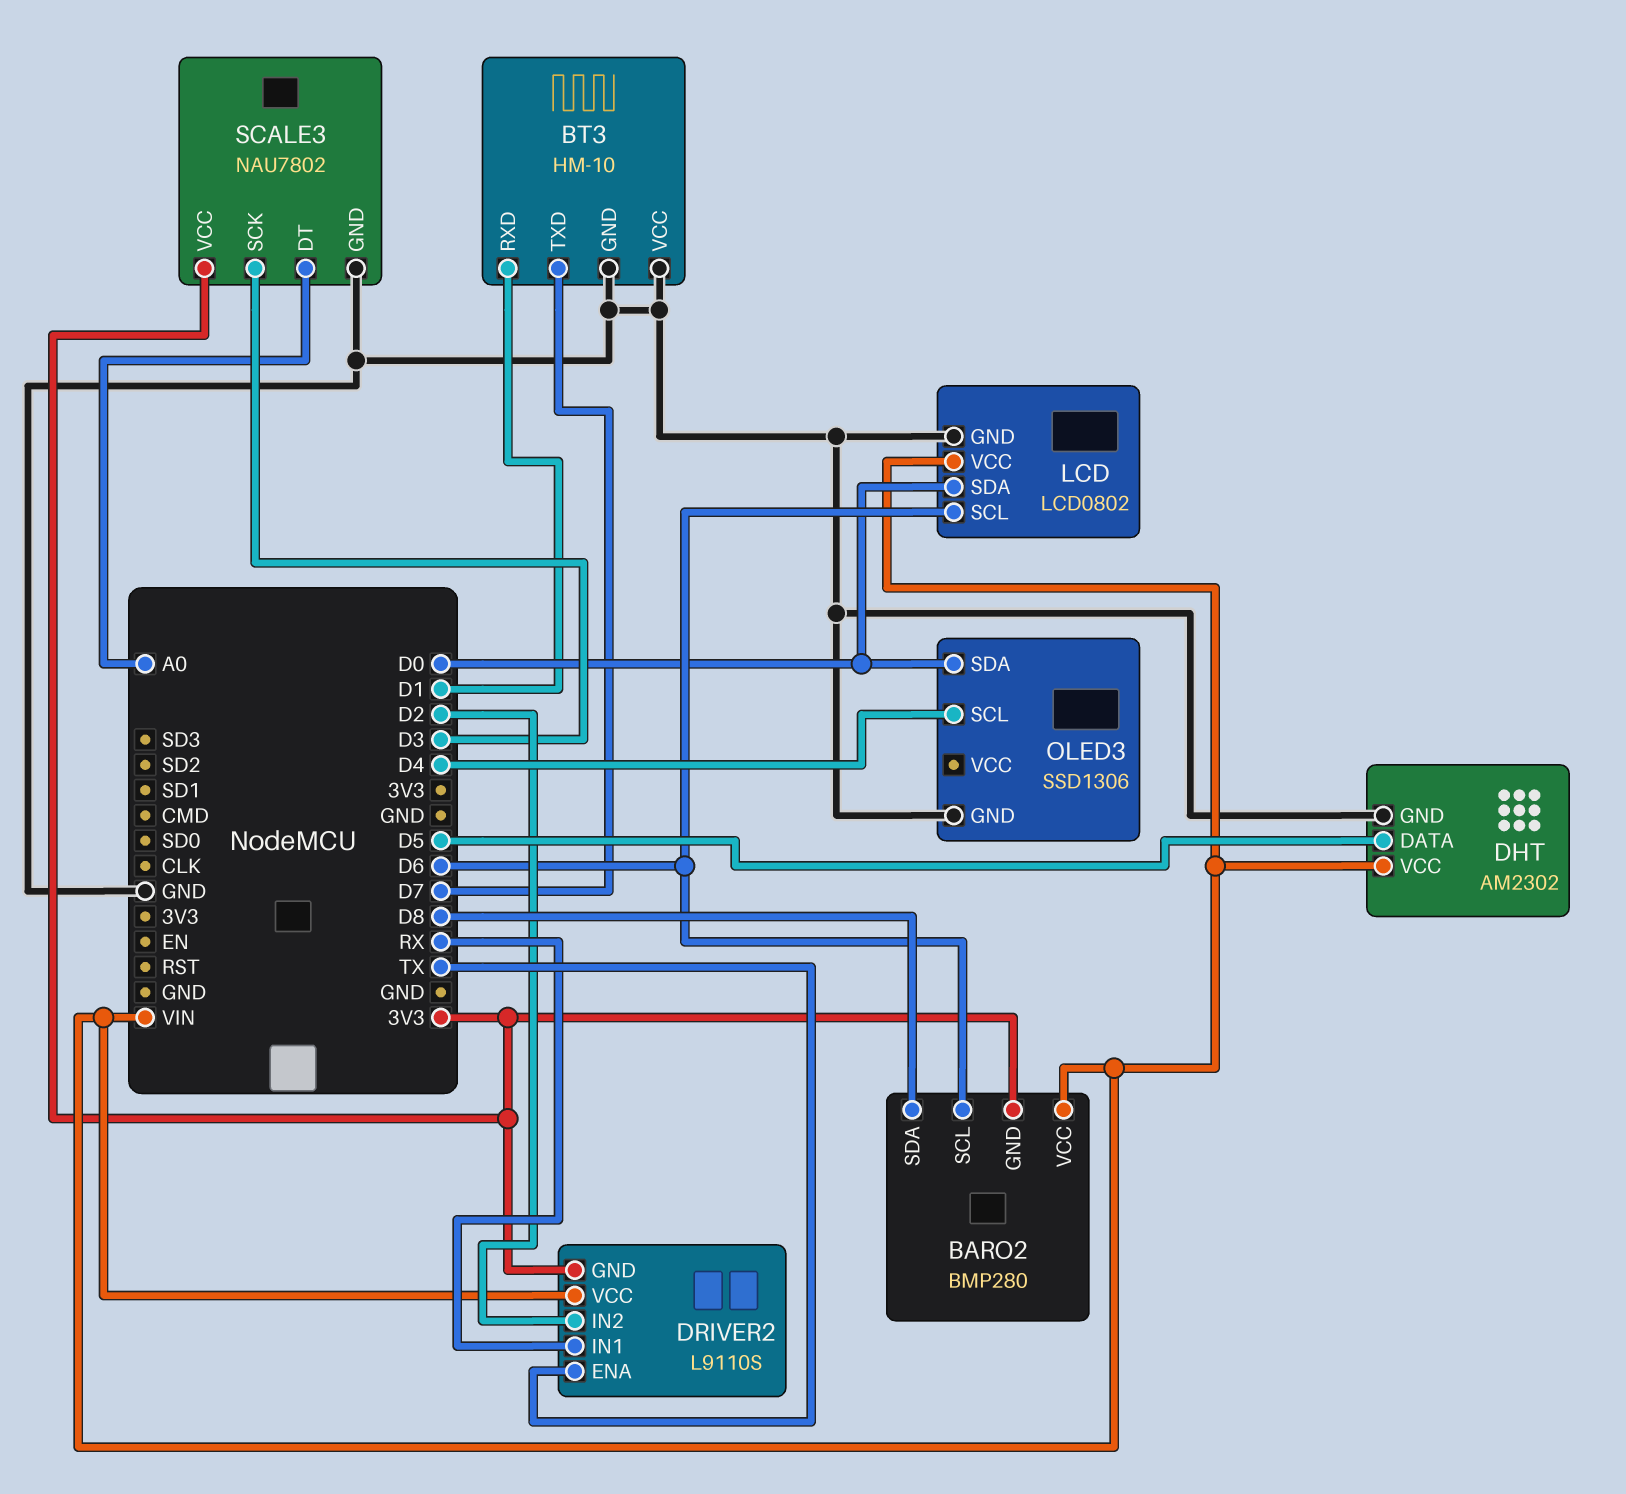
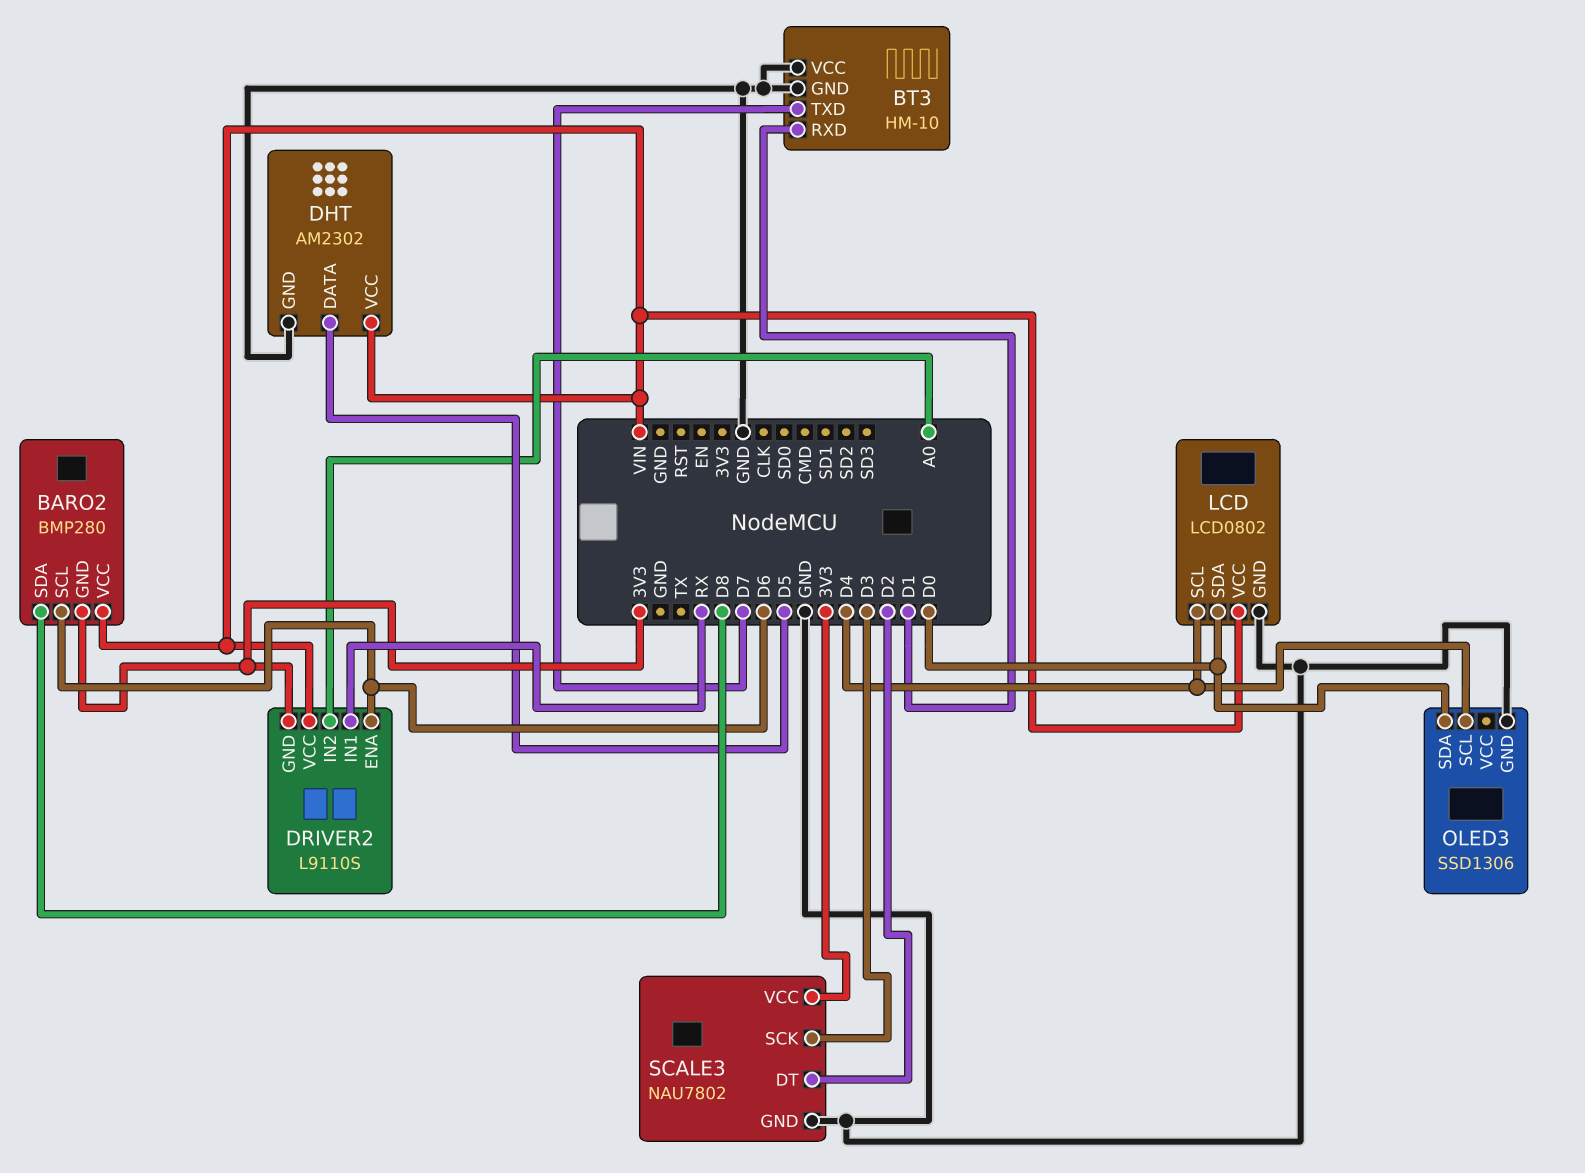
DRIVER2 pin ENA: TX -> D6
DRIVER2 pin IN2: D2 -> A0
LCD pin SCL: D6 -> D4
SCALE3 pin DT: A0 -> D2

